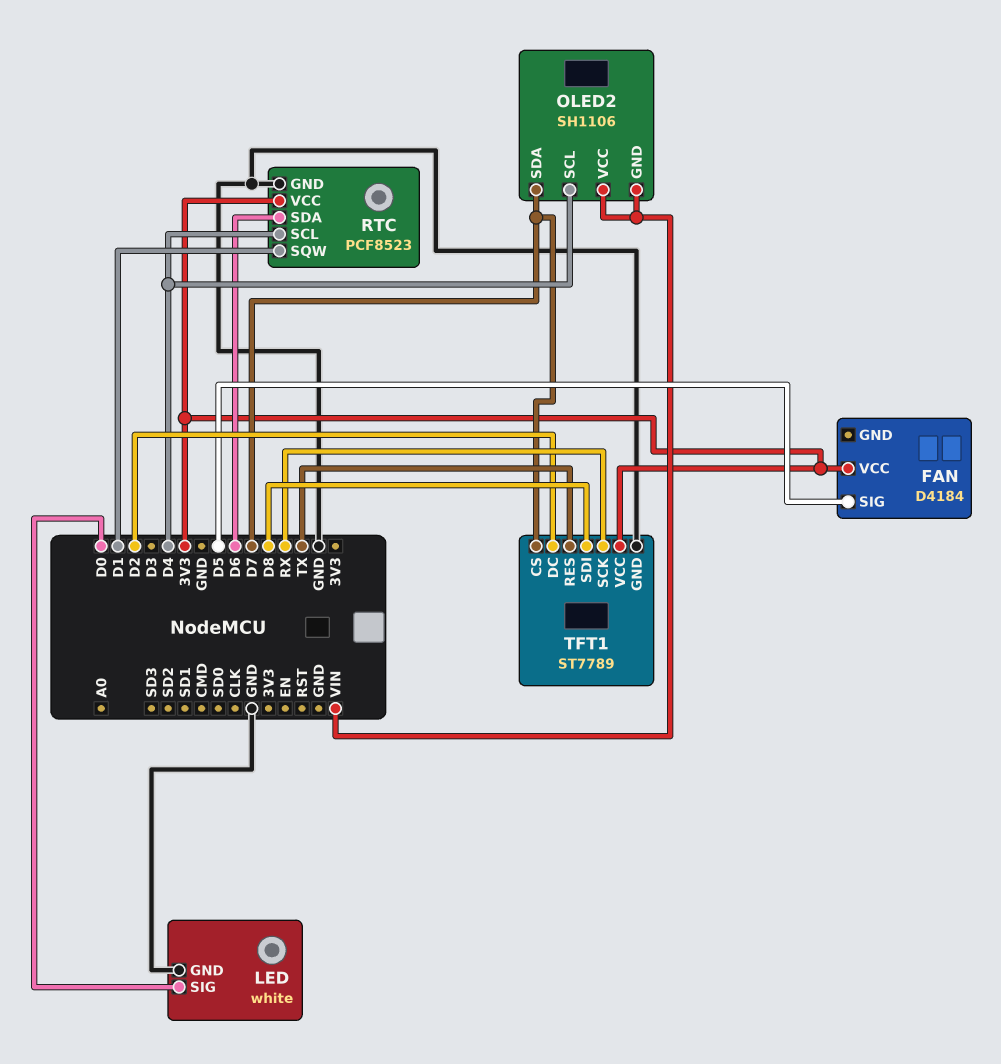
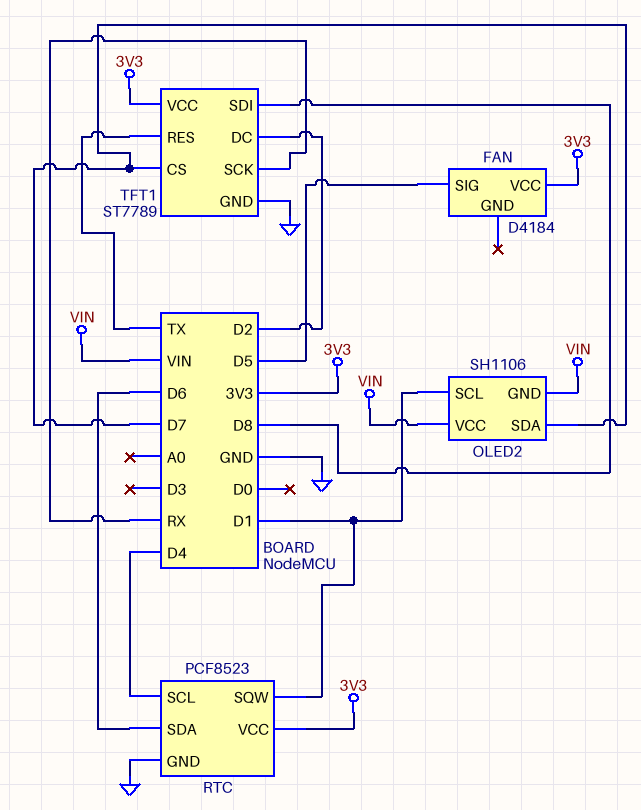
LED: white -> none
LED pin GND: GND -> none
LED pin SIG: D0 -> none
OLED2 pin SCL: D4 -> D1

